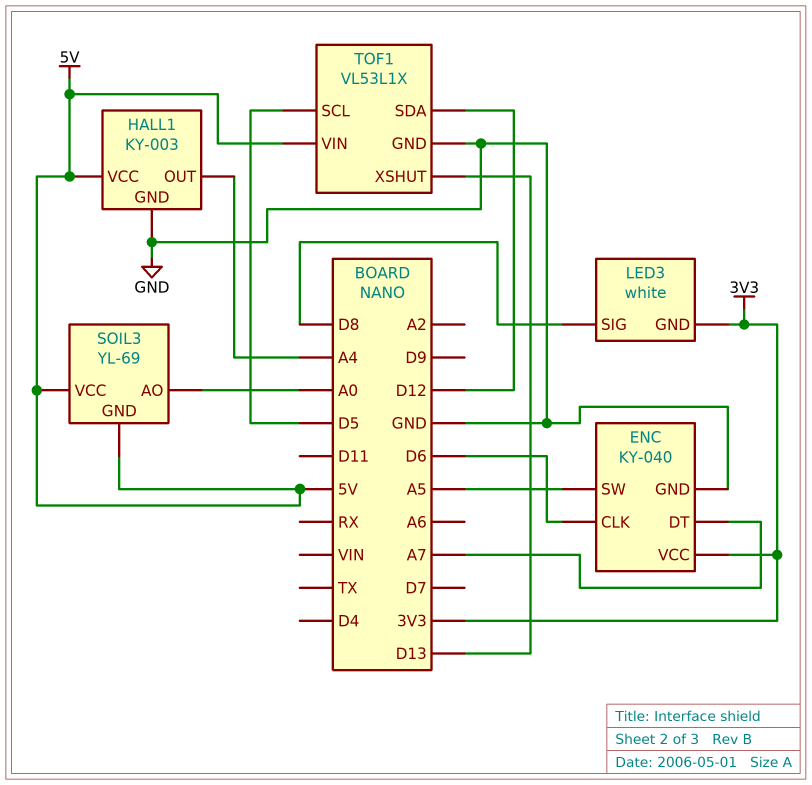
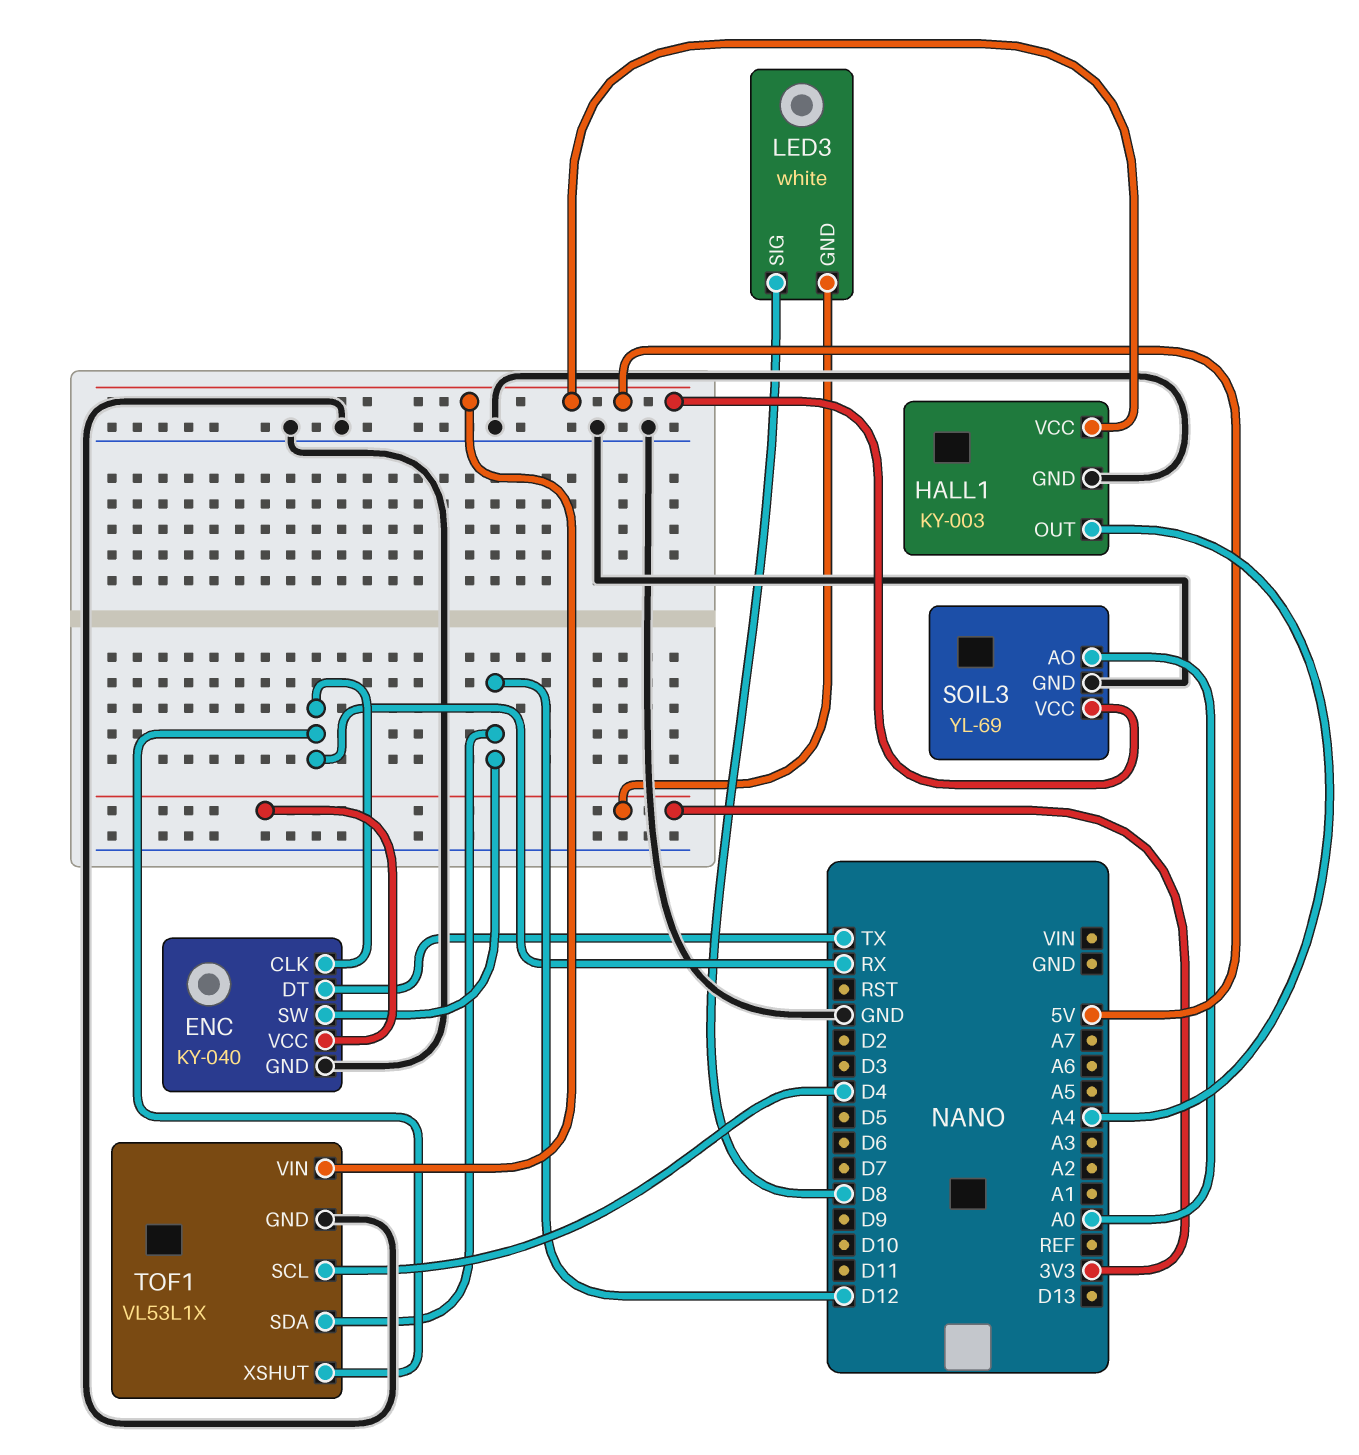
ENC pin CLK: D6 -> RX
ENC pin DT: A7 -> TX
ENC pin SW: A5 -> D12
SOIL3 pin GND: 5V -> GND
TOF1 pin SCL: D5 -> D4
TOF1 pin XSHUT: D13 -> RX

